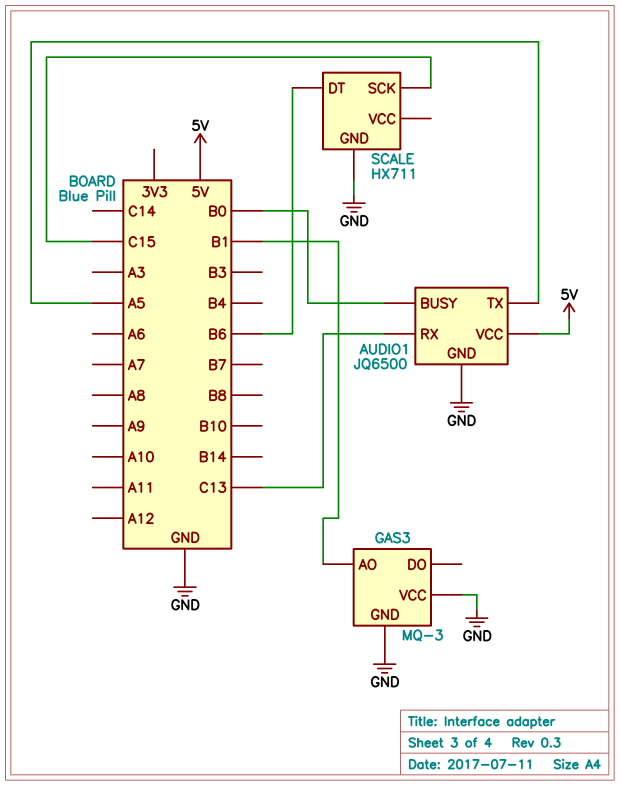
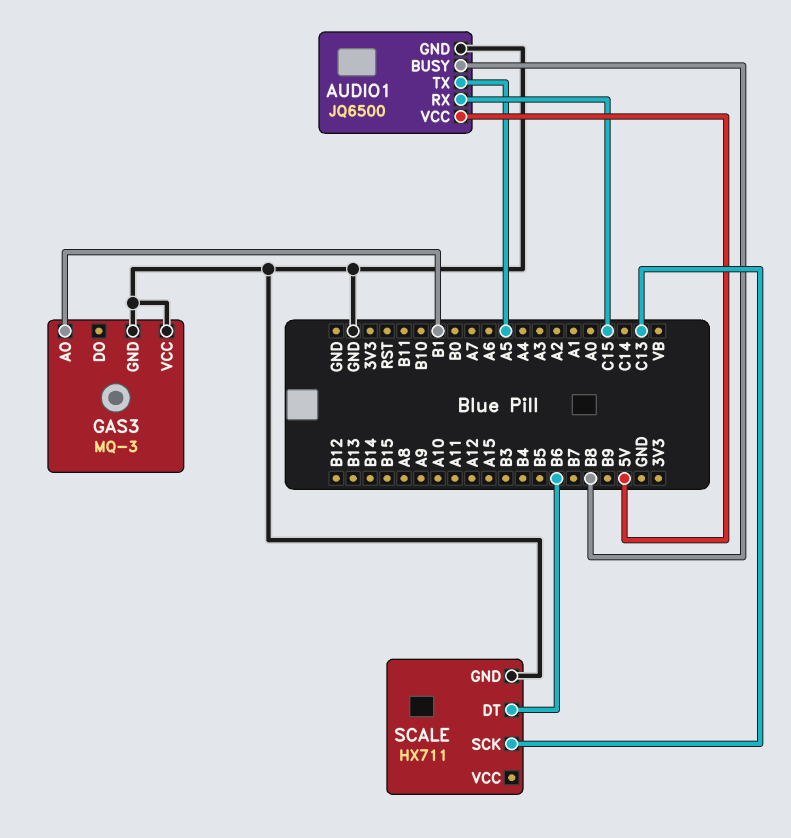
AUDIO1 pin BUSY: B0 -> B8
AUDIO1 pin RX: C13 -> C15
SCALE pin SCK: C15 -> C13

